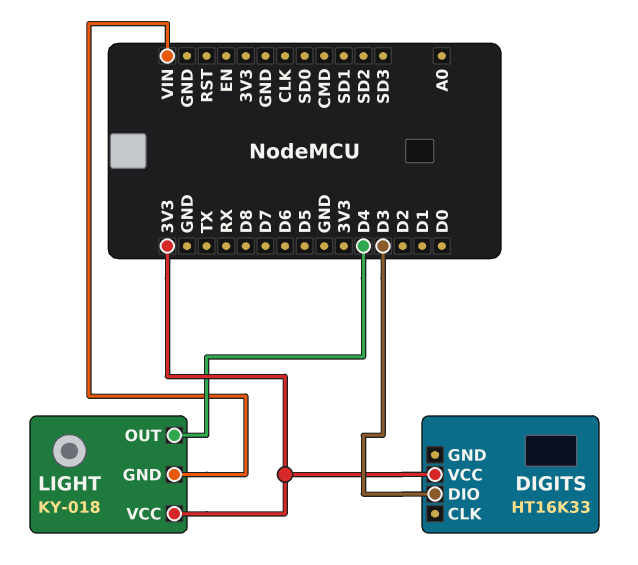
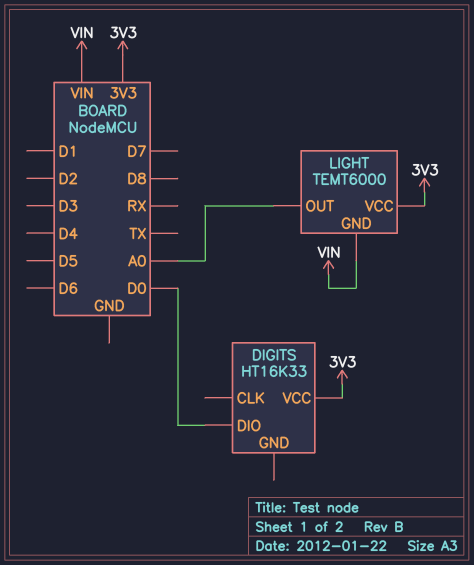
DIGITS pin DIO: D3 -> D0
LIGHT: KY-018 -> TEMT6000
LIGHT pin OUT: D4 -> A0

